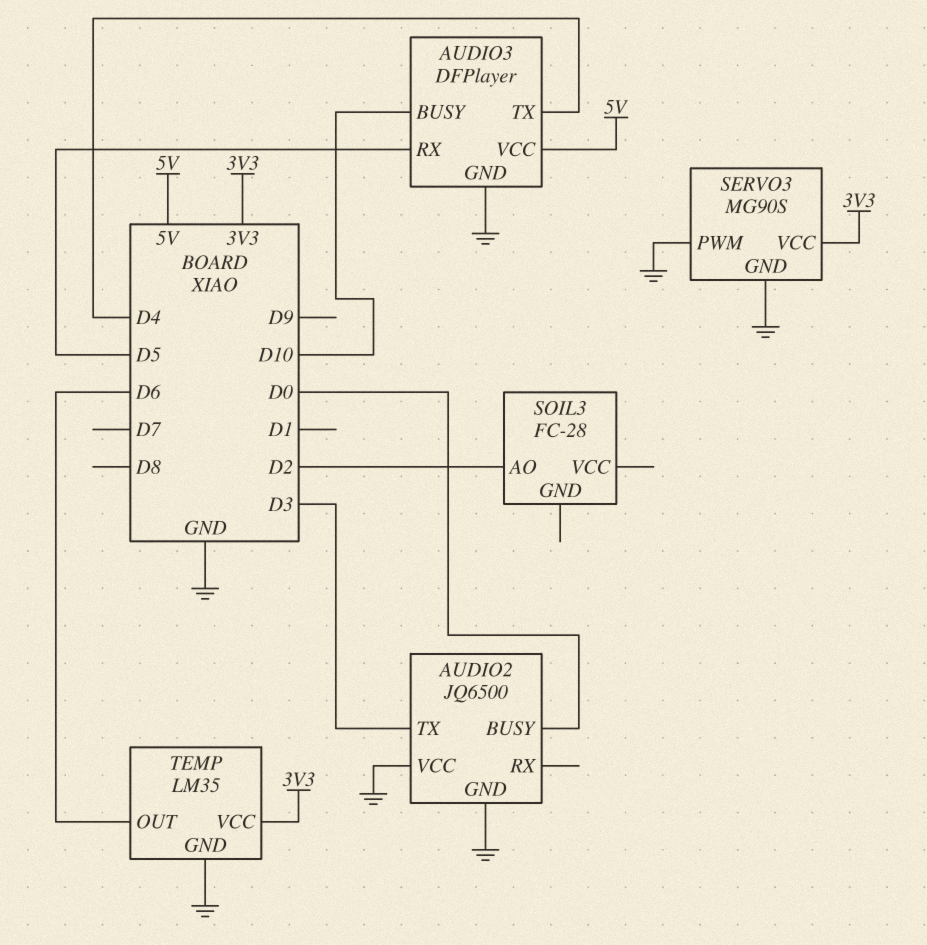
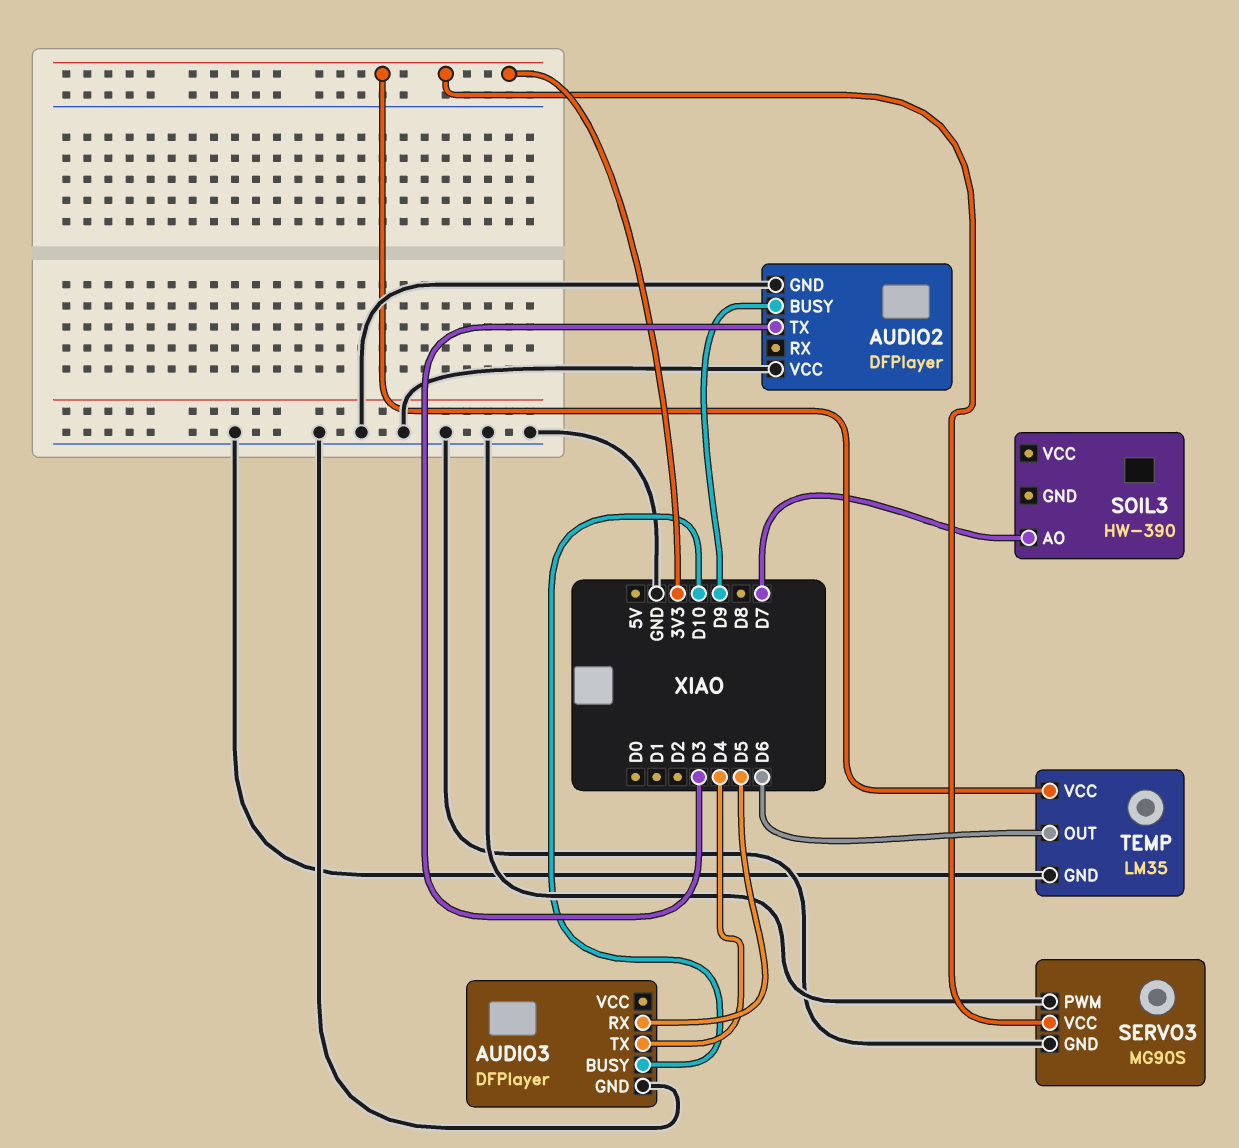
AUDIO2: JQ6500 -> DFPlayer
AUDIO2 pin BUSY: D0 -> D9
AUDIO3 pin VCC: 5V -> none
SOIL3: FC-28 -> HW-390
SOIL3 pin AO: D2 -> D7

